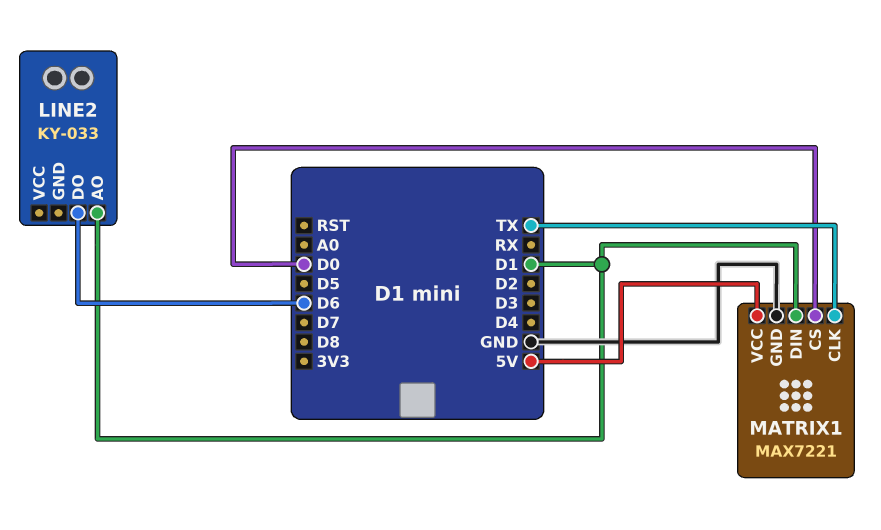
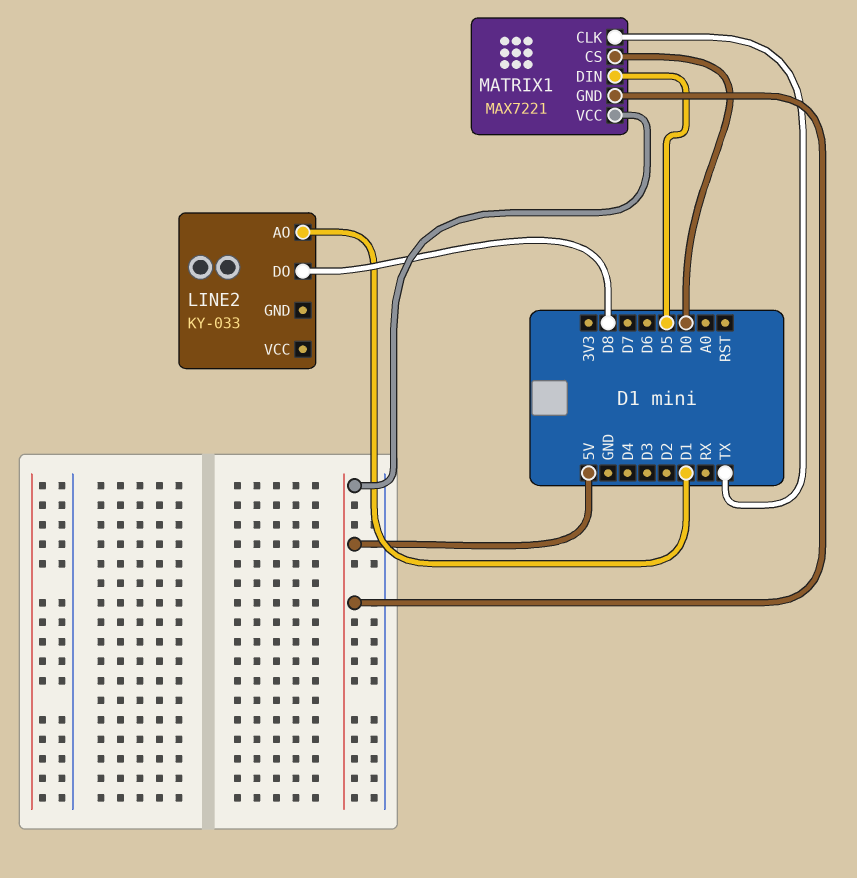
LINE2 pin DO: D6 -> D8
MATRIX1 pin DIN: D1 -> D5
MATRIX1 pin GND: GND -> 5V

